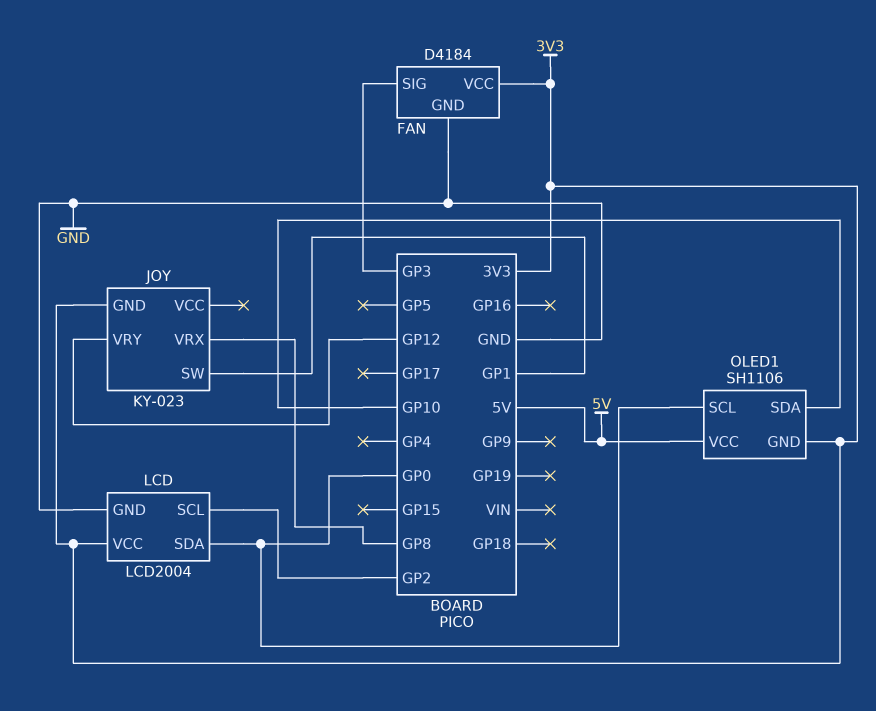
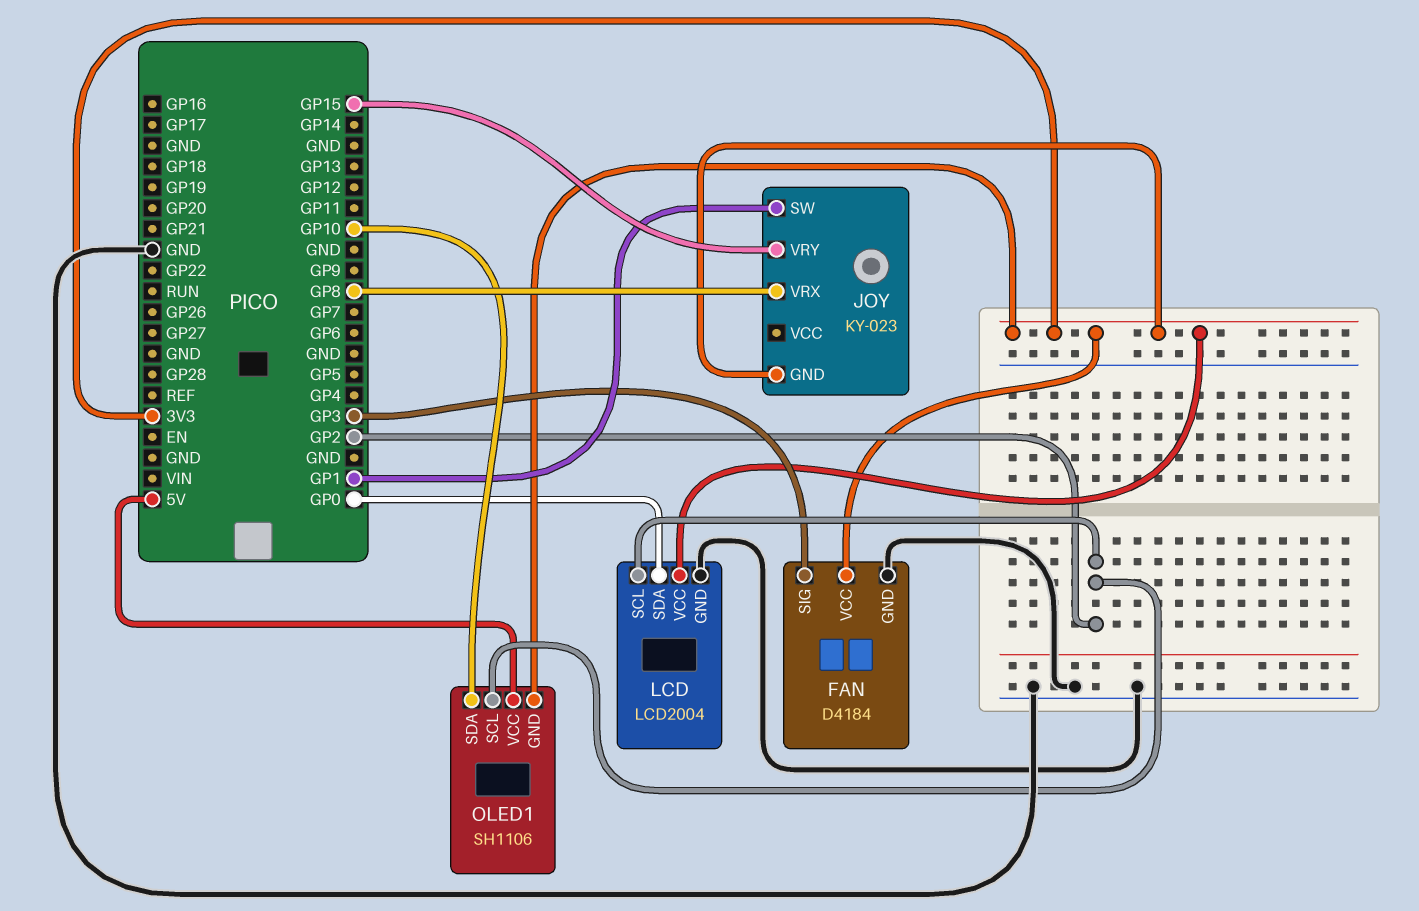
JOY pin VRY: GP12 -> GP15
OLED1 pin SCL: GP0 -> GP2

